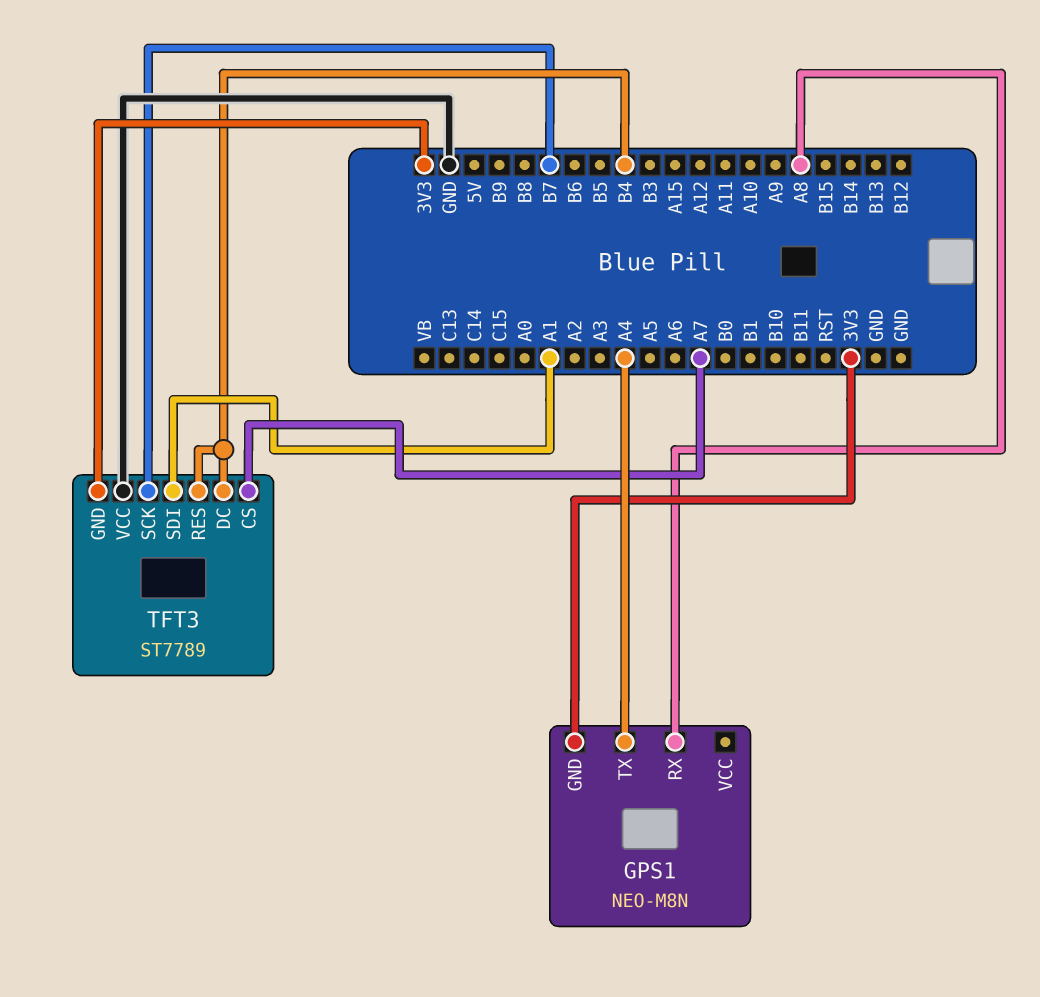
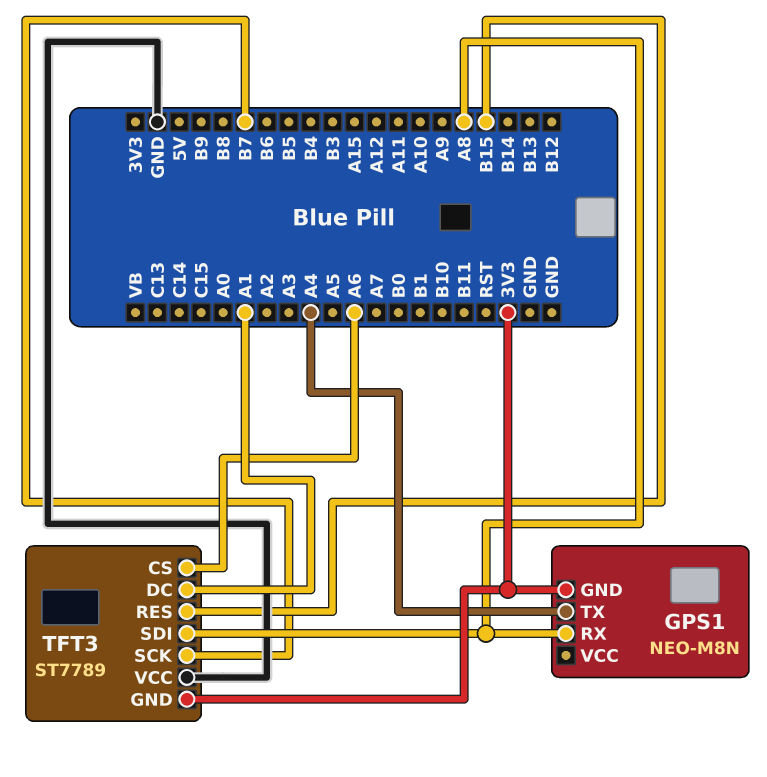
TFT3 pin CS: A7 -> A6
TFT3 pin DC: B4 -> A1
TFT3 pin RES: B4 -> B15
TFT3 pin SDI: A1 -> A8

